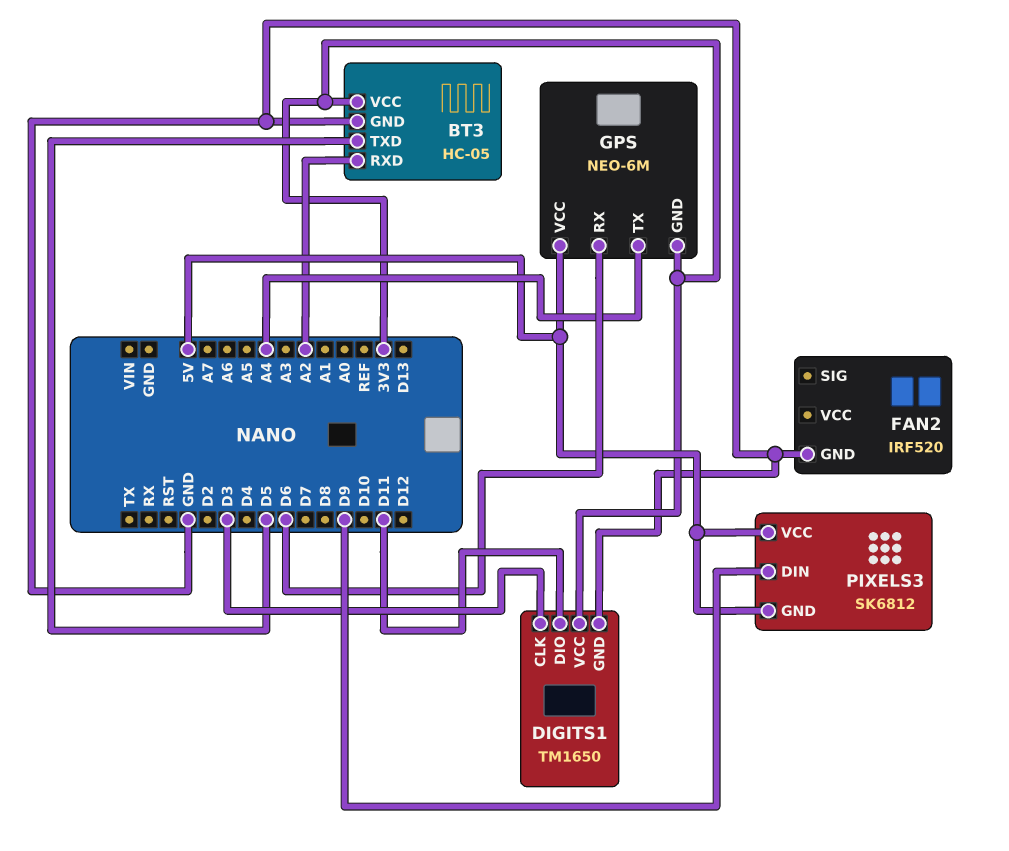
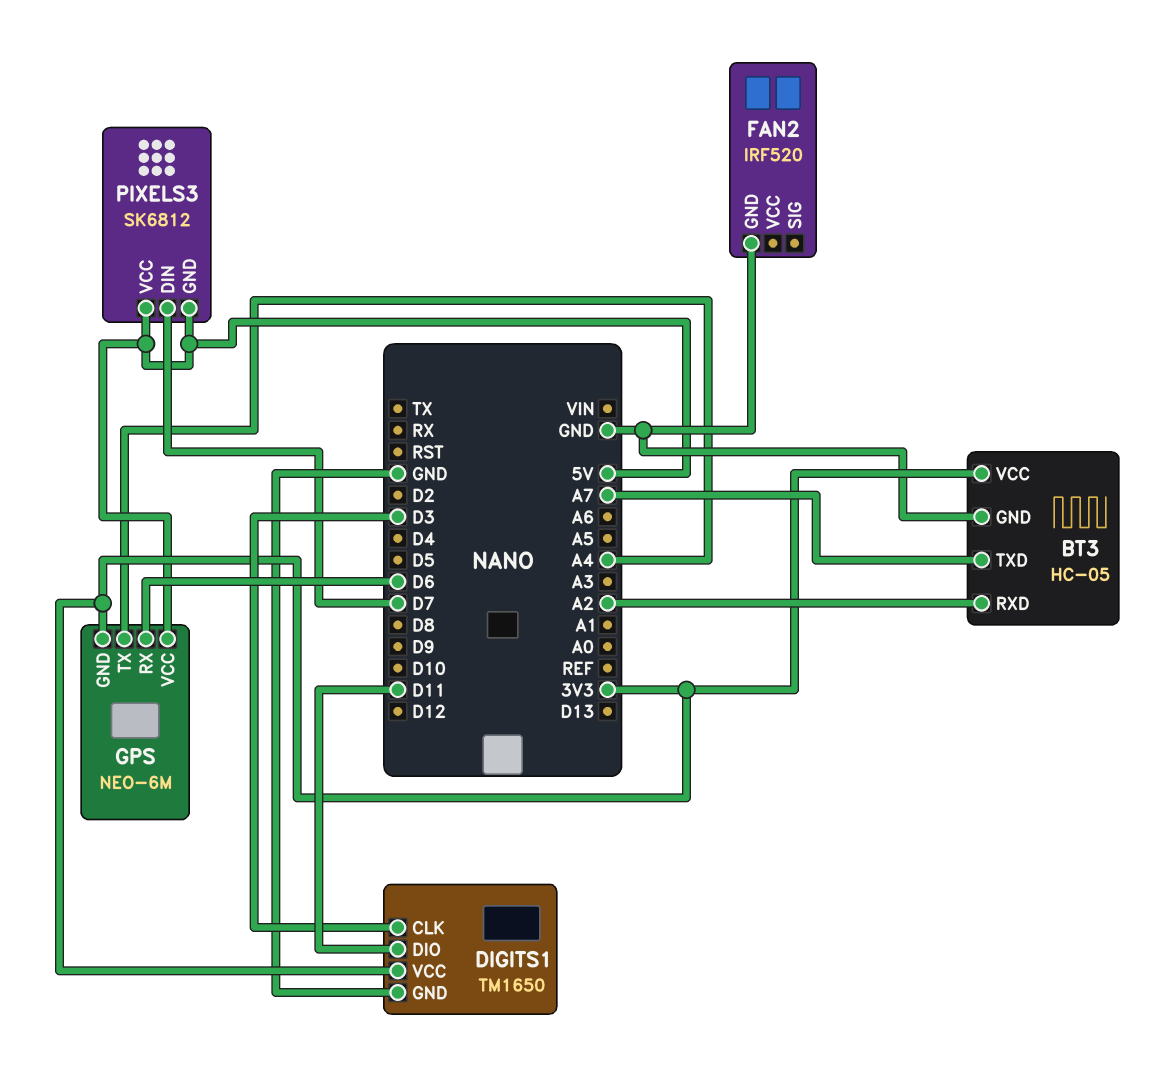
BT3 pin TXD: D5 -> A7
PIXELS3 pin DIN: D9 -> D7

